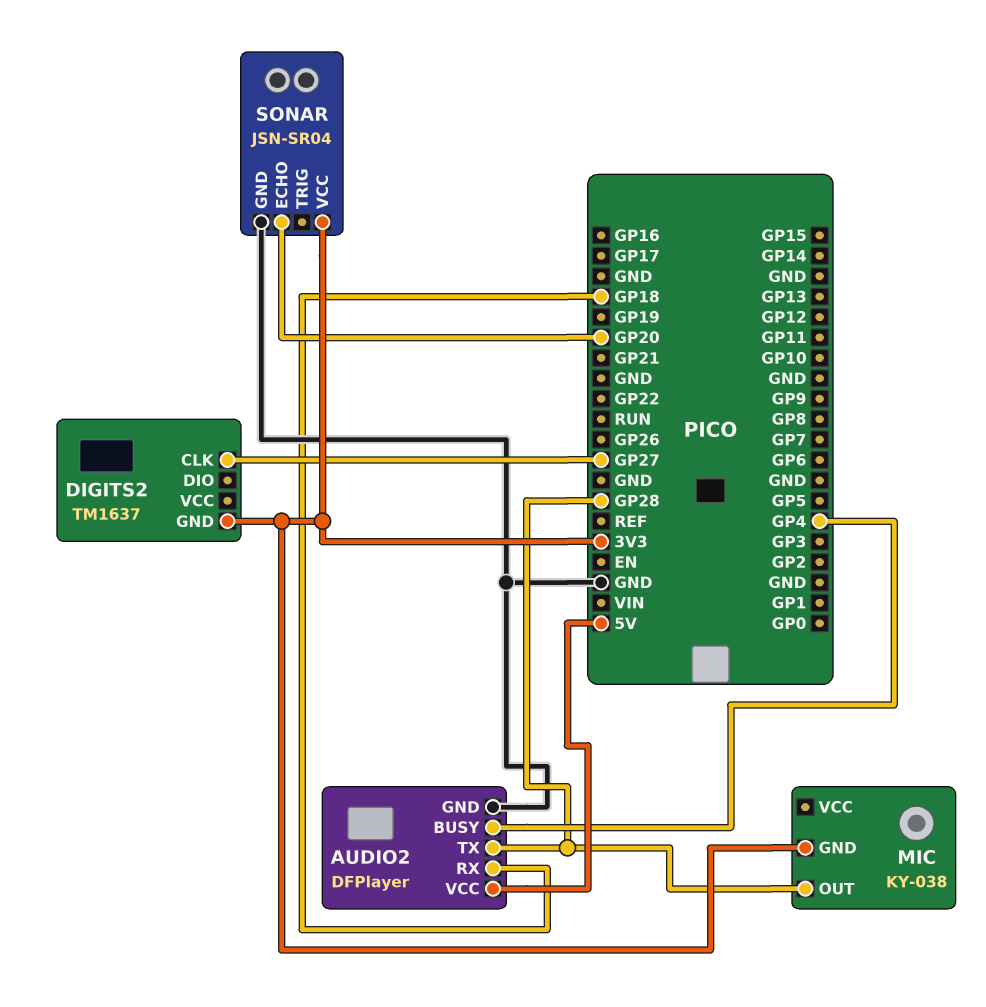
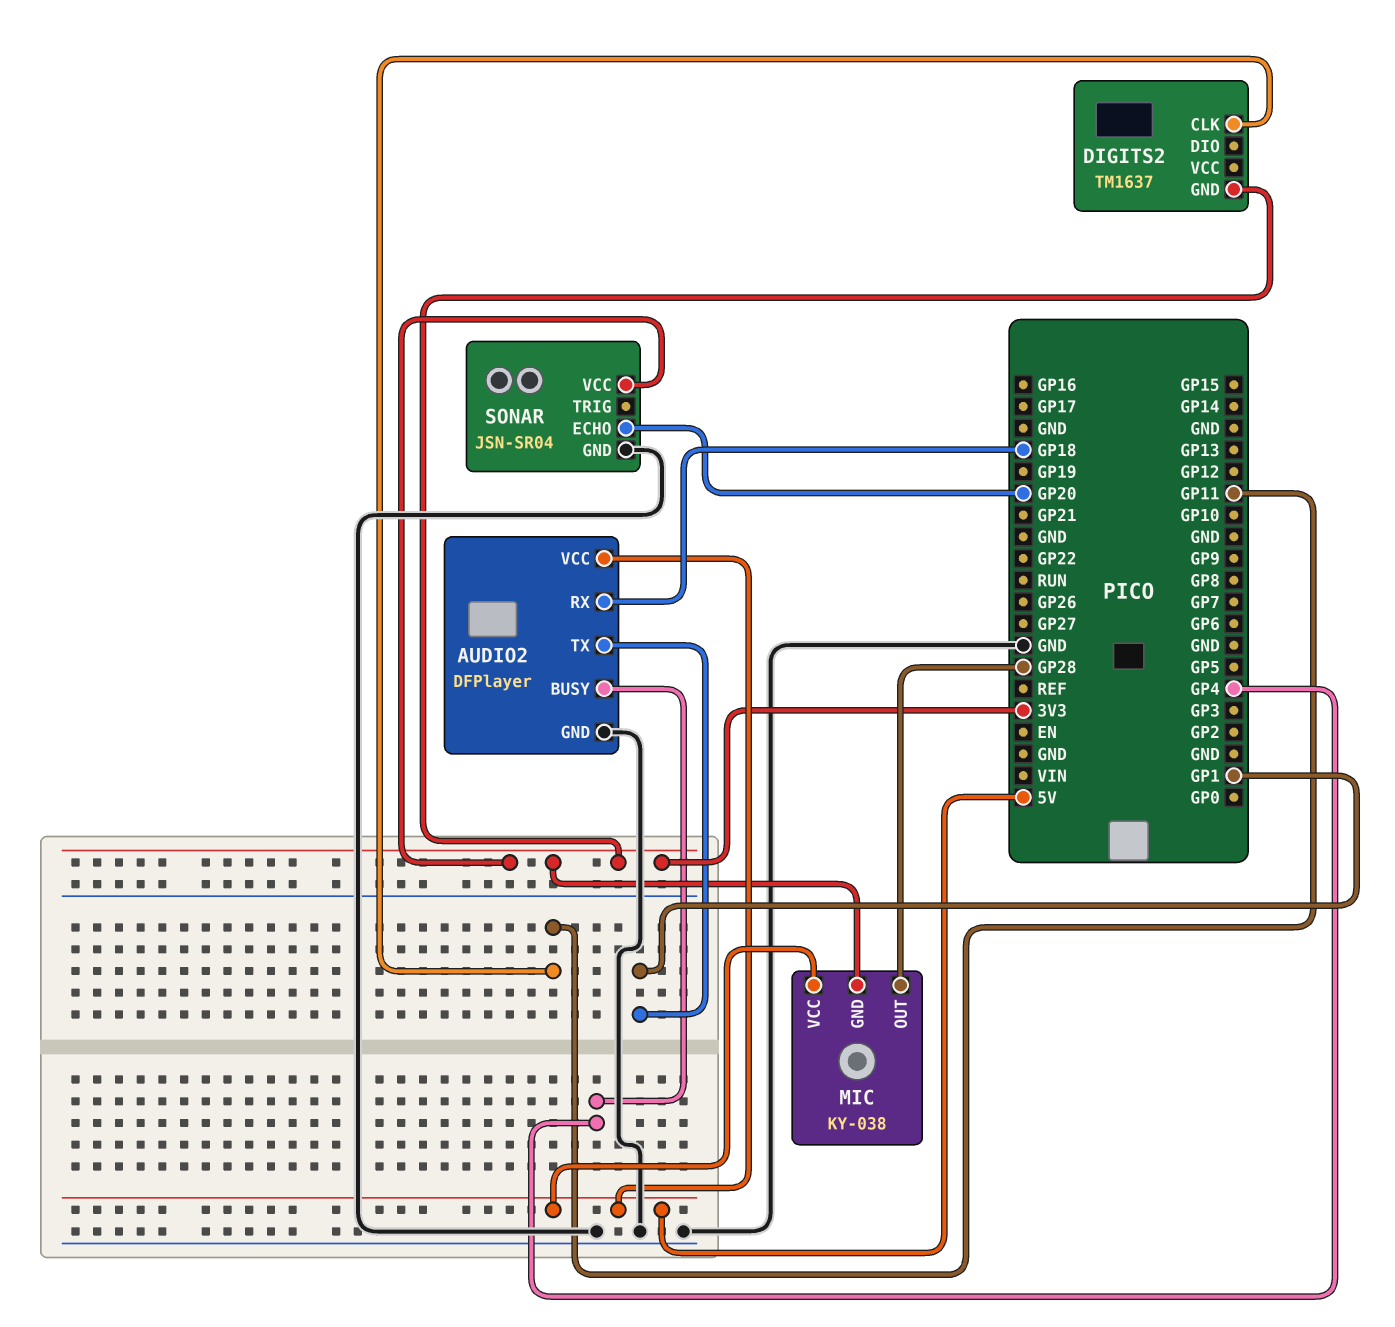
AUDIO2 pin TX: GP28 -> GP1
DIGITS2 pin CLK: GP27 -> GP11
MIC pin VCC: none -> 5V

